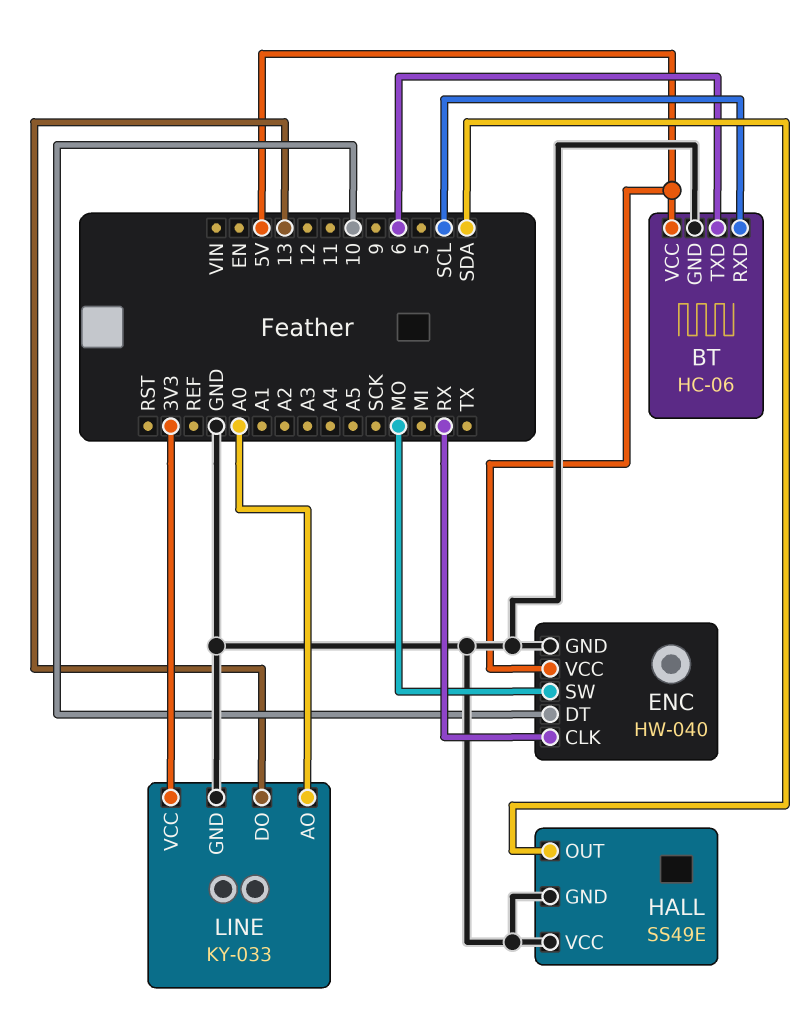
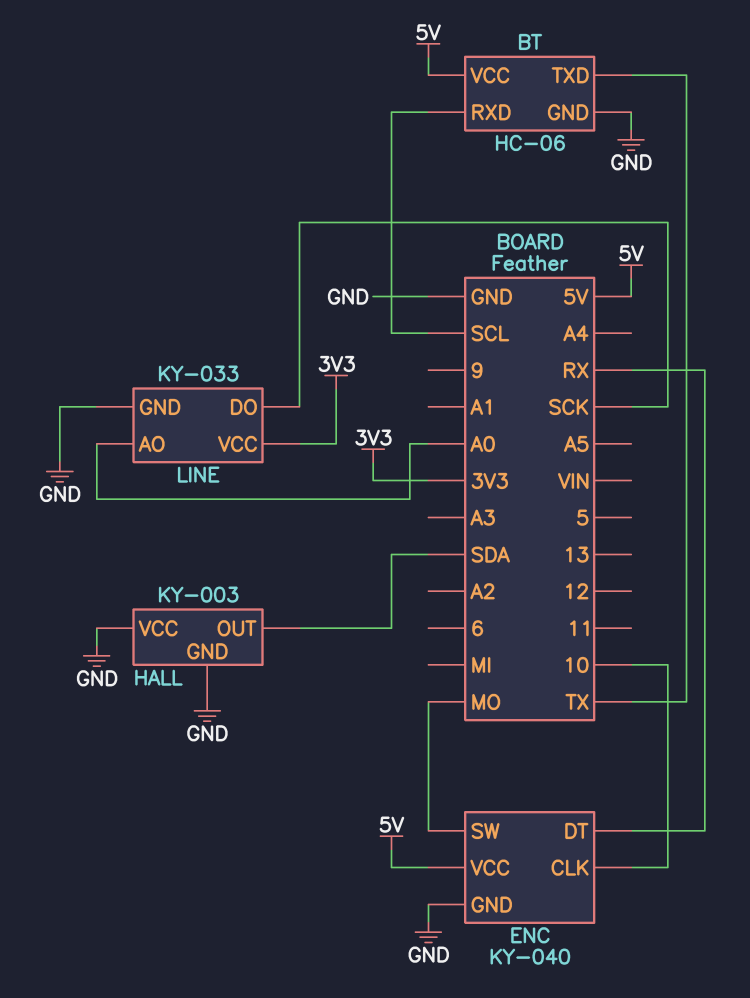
BT pin TXD: 6 -> TX
ENC: HW-040 -> KY-040
ENC pin CLK: RX -> 10
ENC pin DT: 10 -> RX
HALL: SS49E -> KY-003
LINE pin DO: 13 -> SCK

